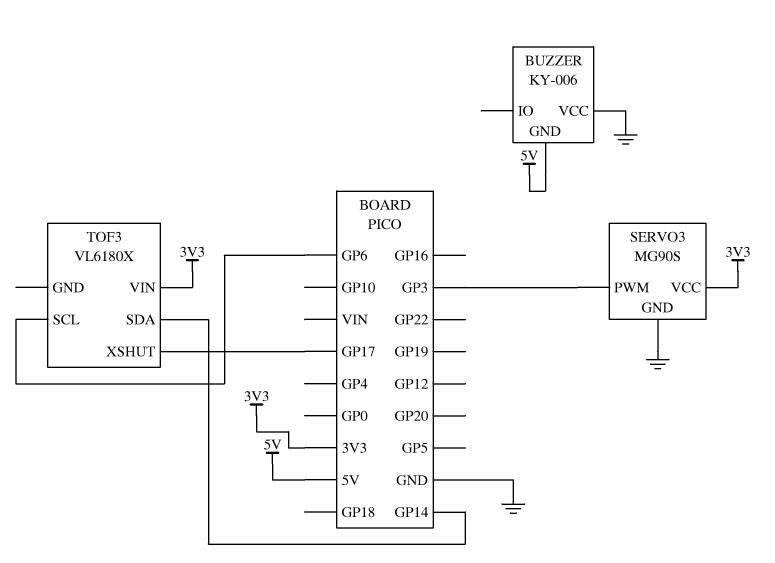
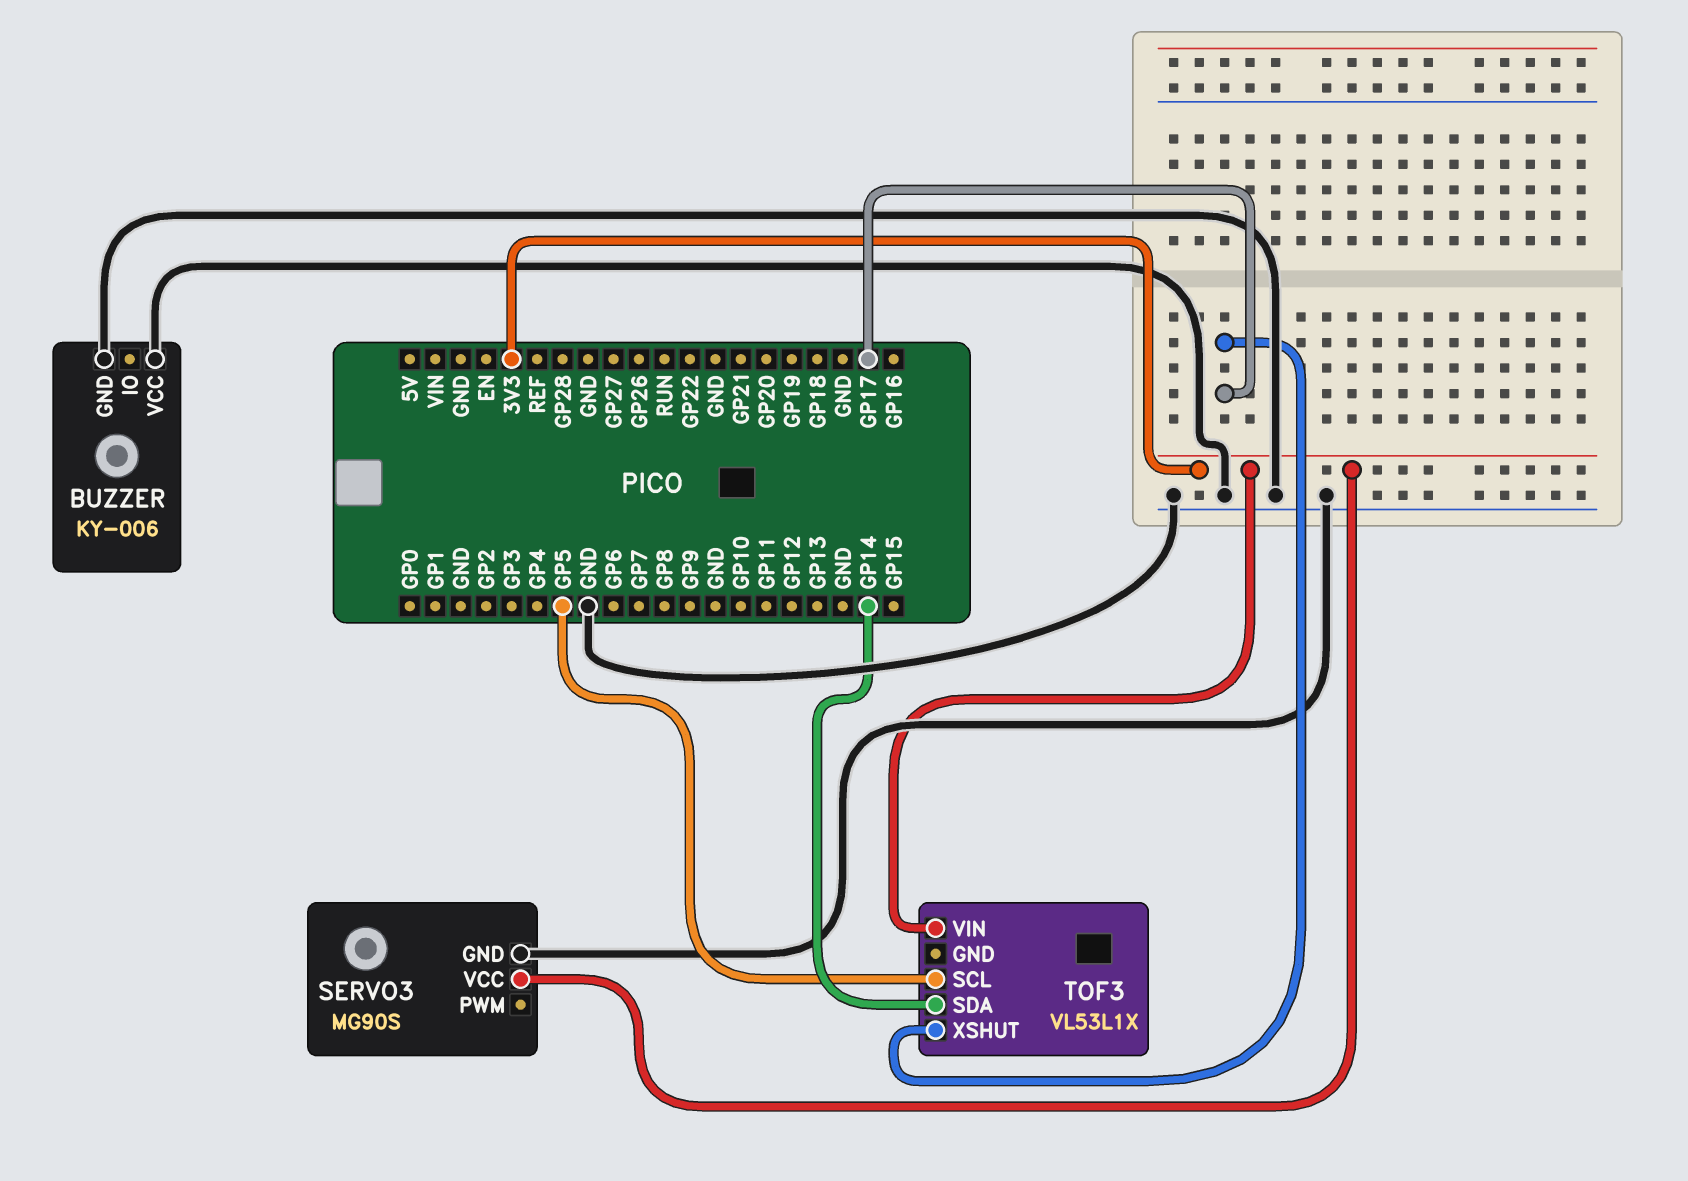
BUZZER pin GND: 5V -> GND
SERVO3 pin PWM: GP3 -> none
TOF3: VL6180X -> VL53L1X
TOF3 pin SCL: GP6 -> GP5

